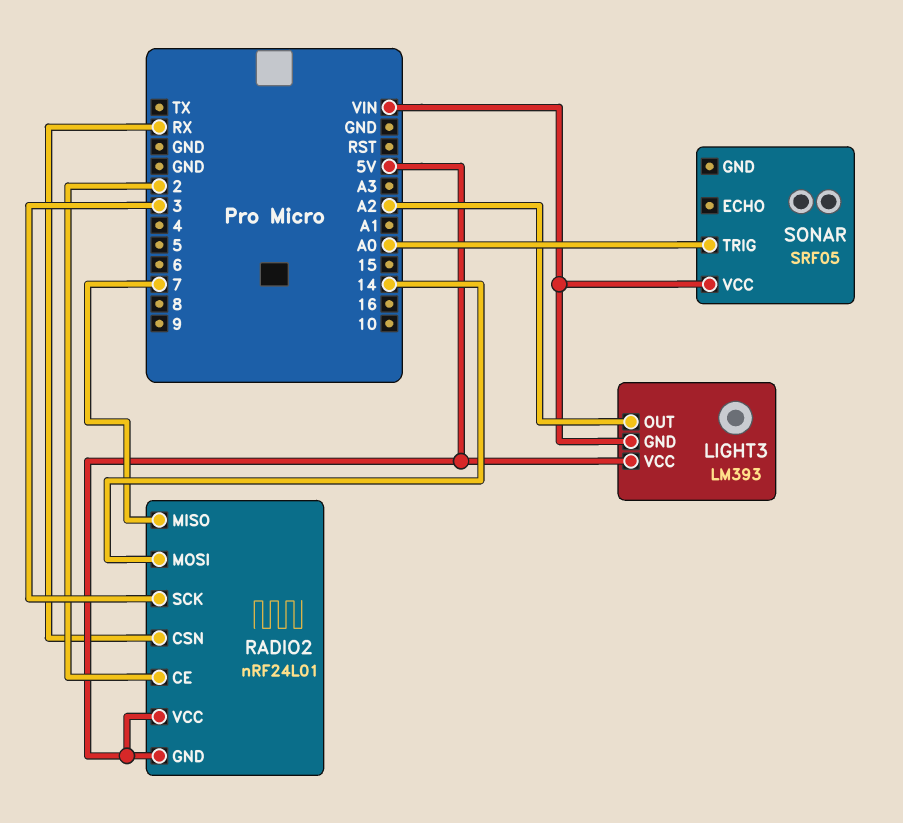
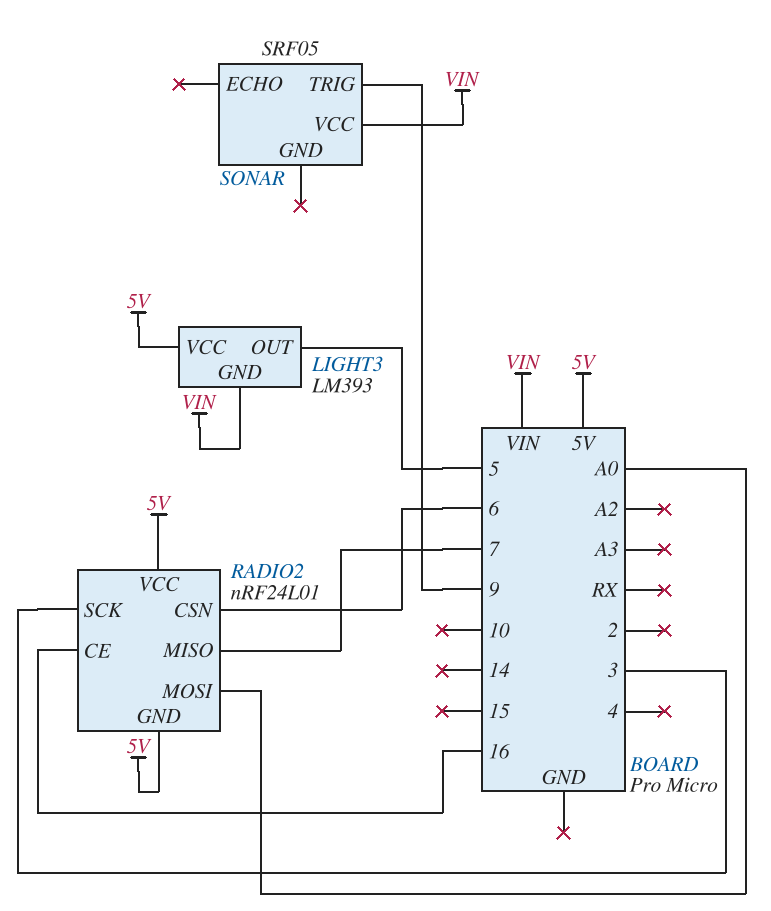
LIGHT3 pin OUT: A2 -> 5
RADIO2 pin CE: 2 -> 16
RADIO2 pin CSN: RX -> 6
RADIO2 pin MOSI: 14 -> A0
SONAR pin TRIG: A0 -> 9

